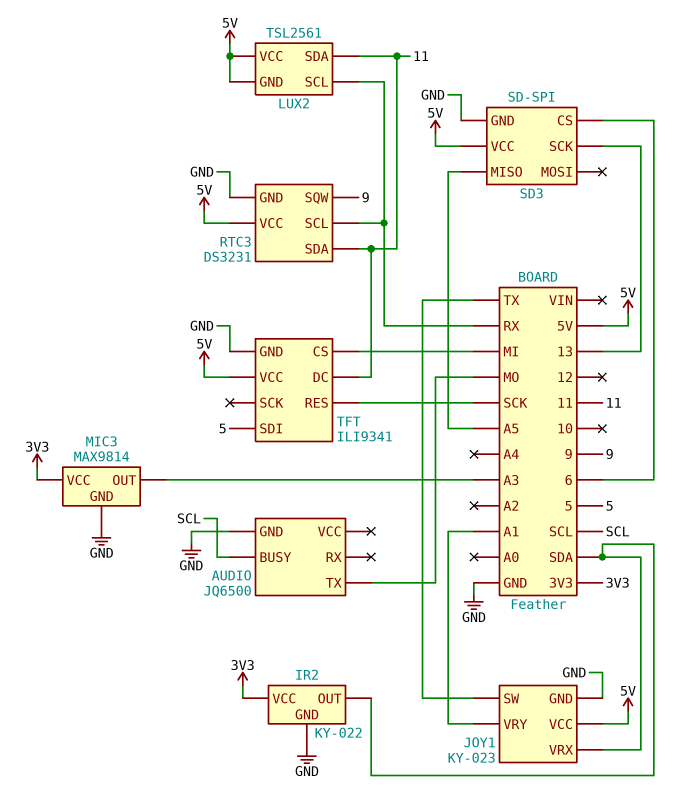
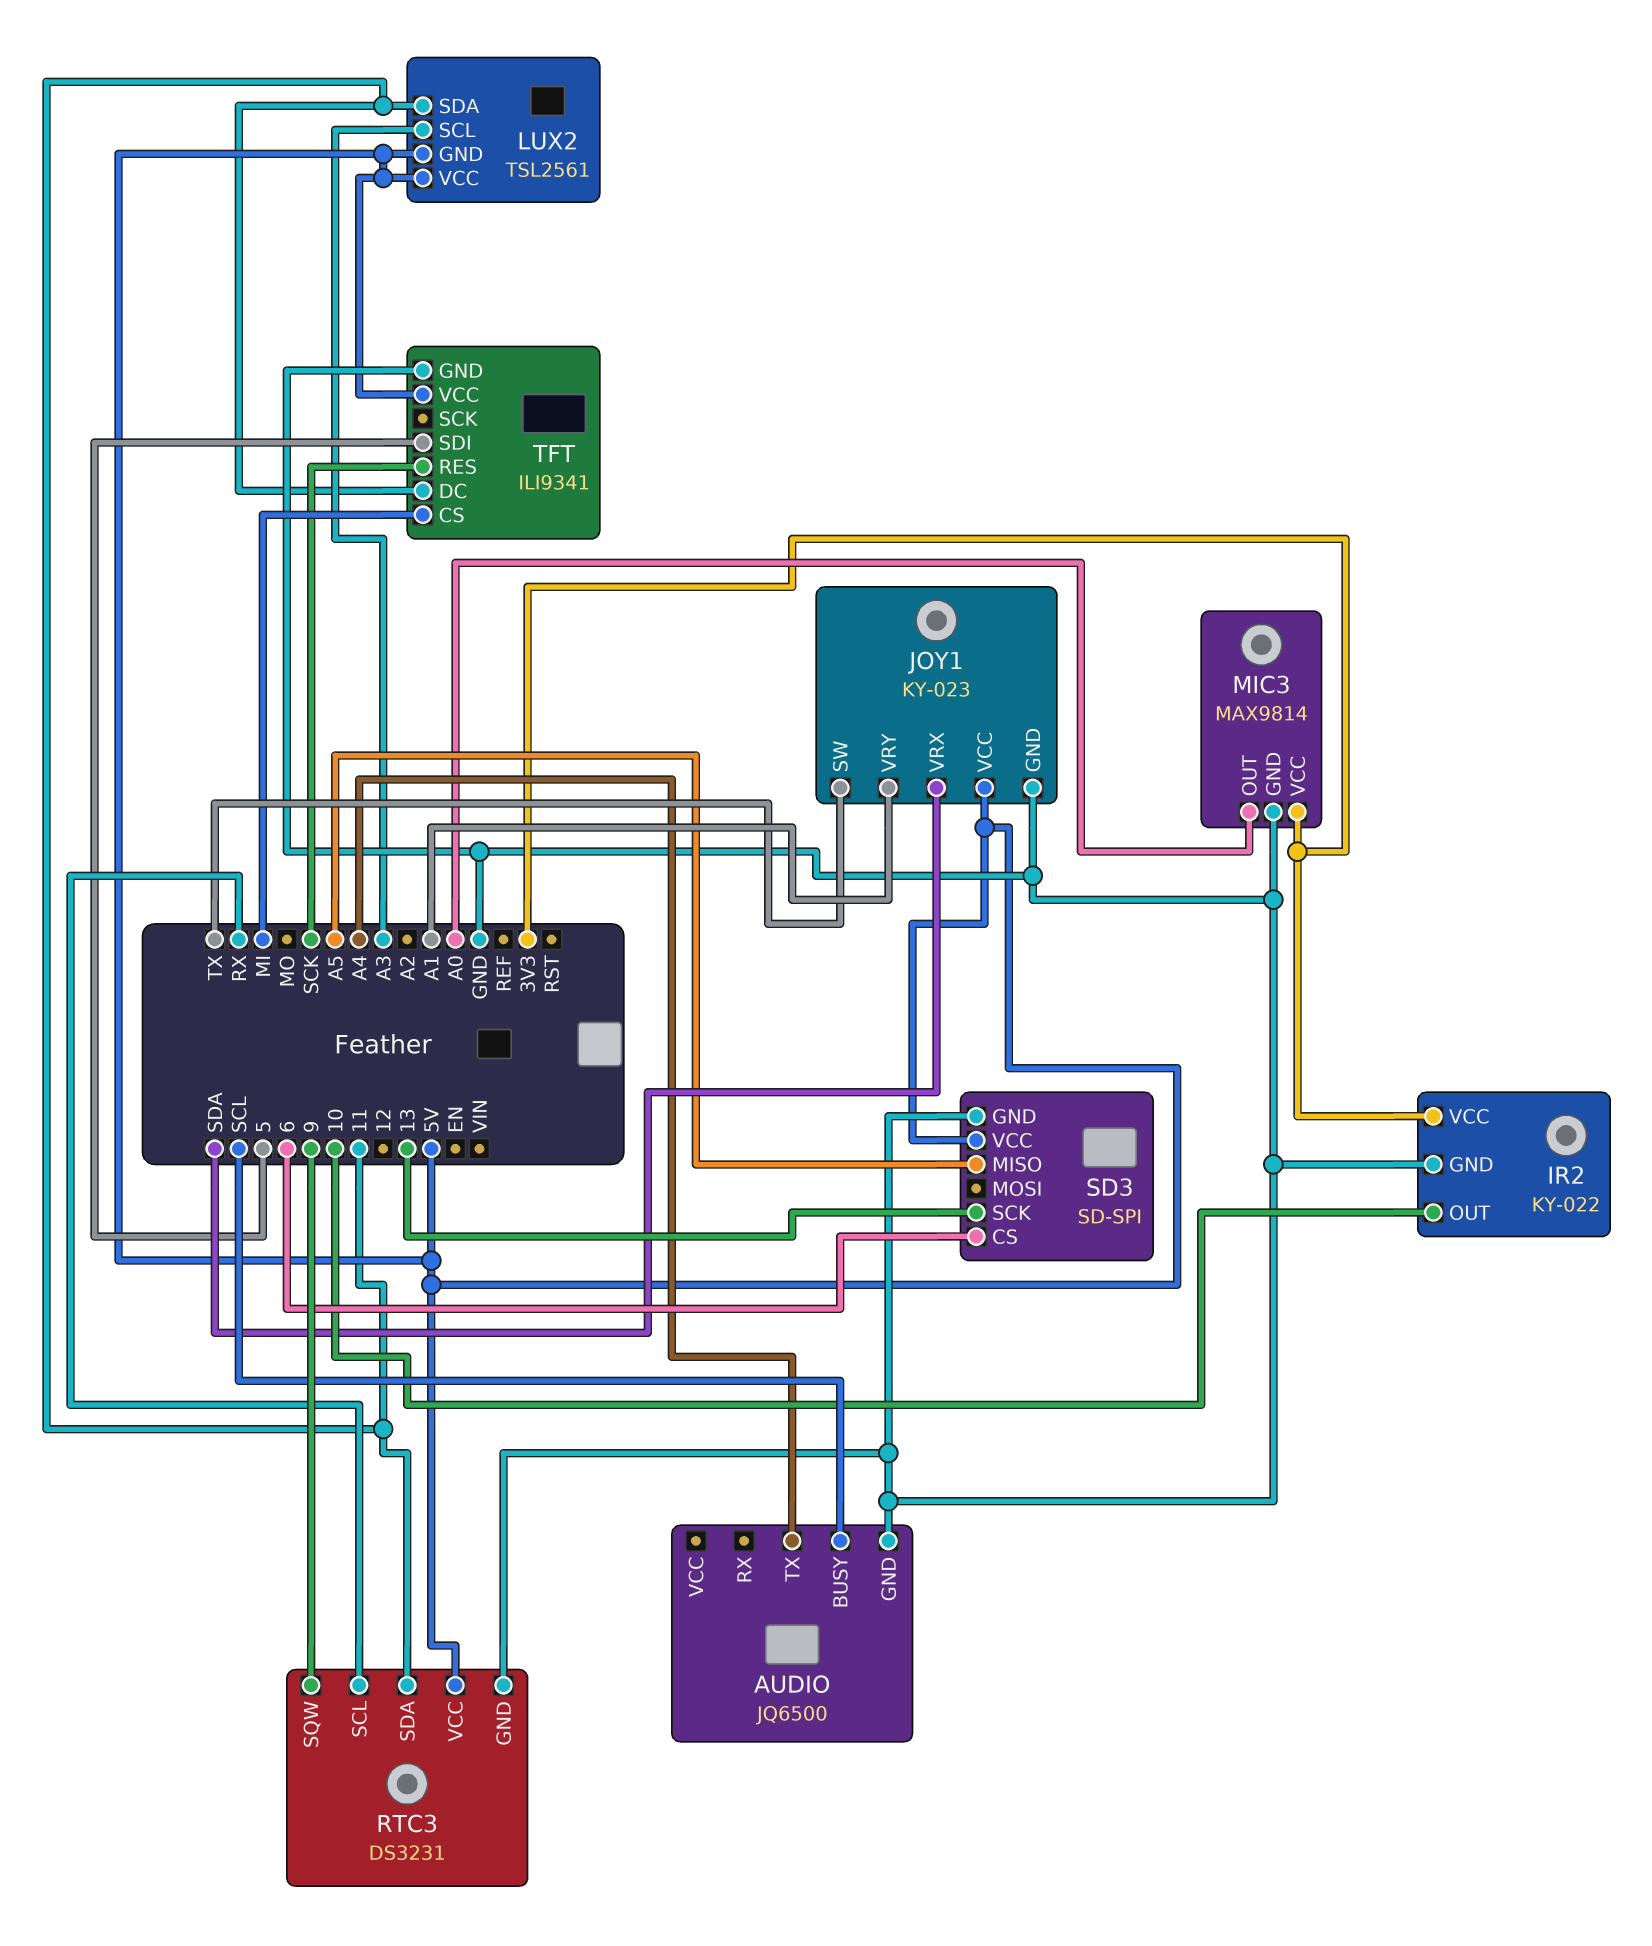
AUDIO pin TX: MO -> A4
IR2 pin OUT: SDA -> 10
LUX2 pin SCL: RX -> A3
MIC3 pin OUT: A3 -> A0

